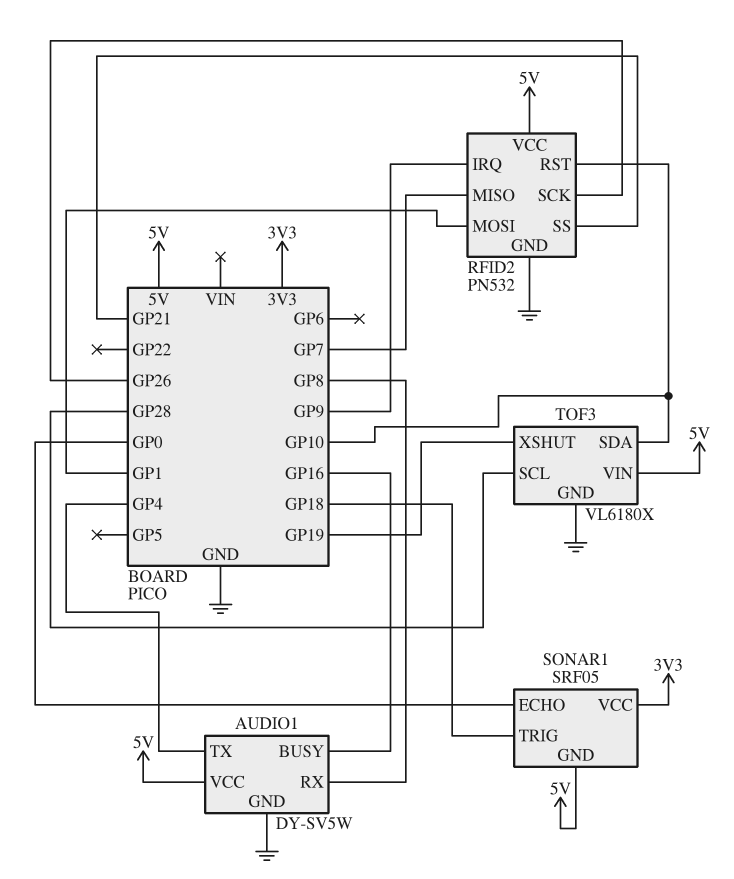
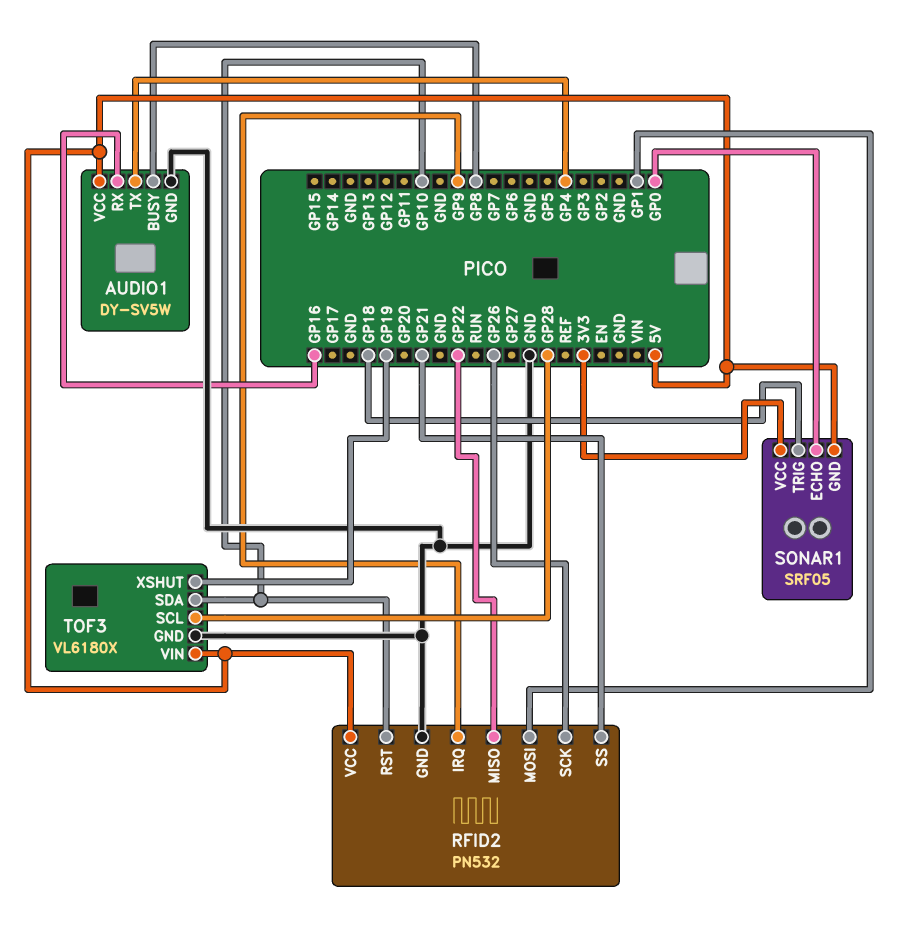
AUDIO1 pin BUSY: GP16 -> GP8
AUDIO1 pin RX: GP8 -> GP16
RFID2 pin MISO: GP7 -> GP22

